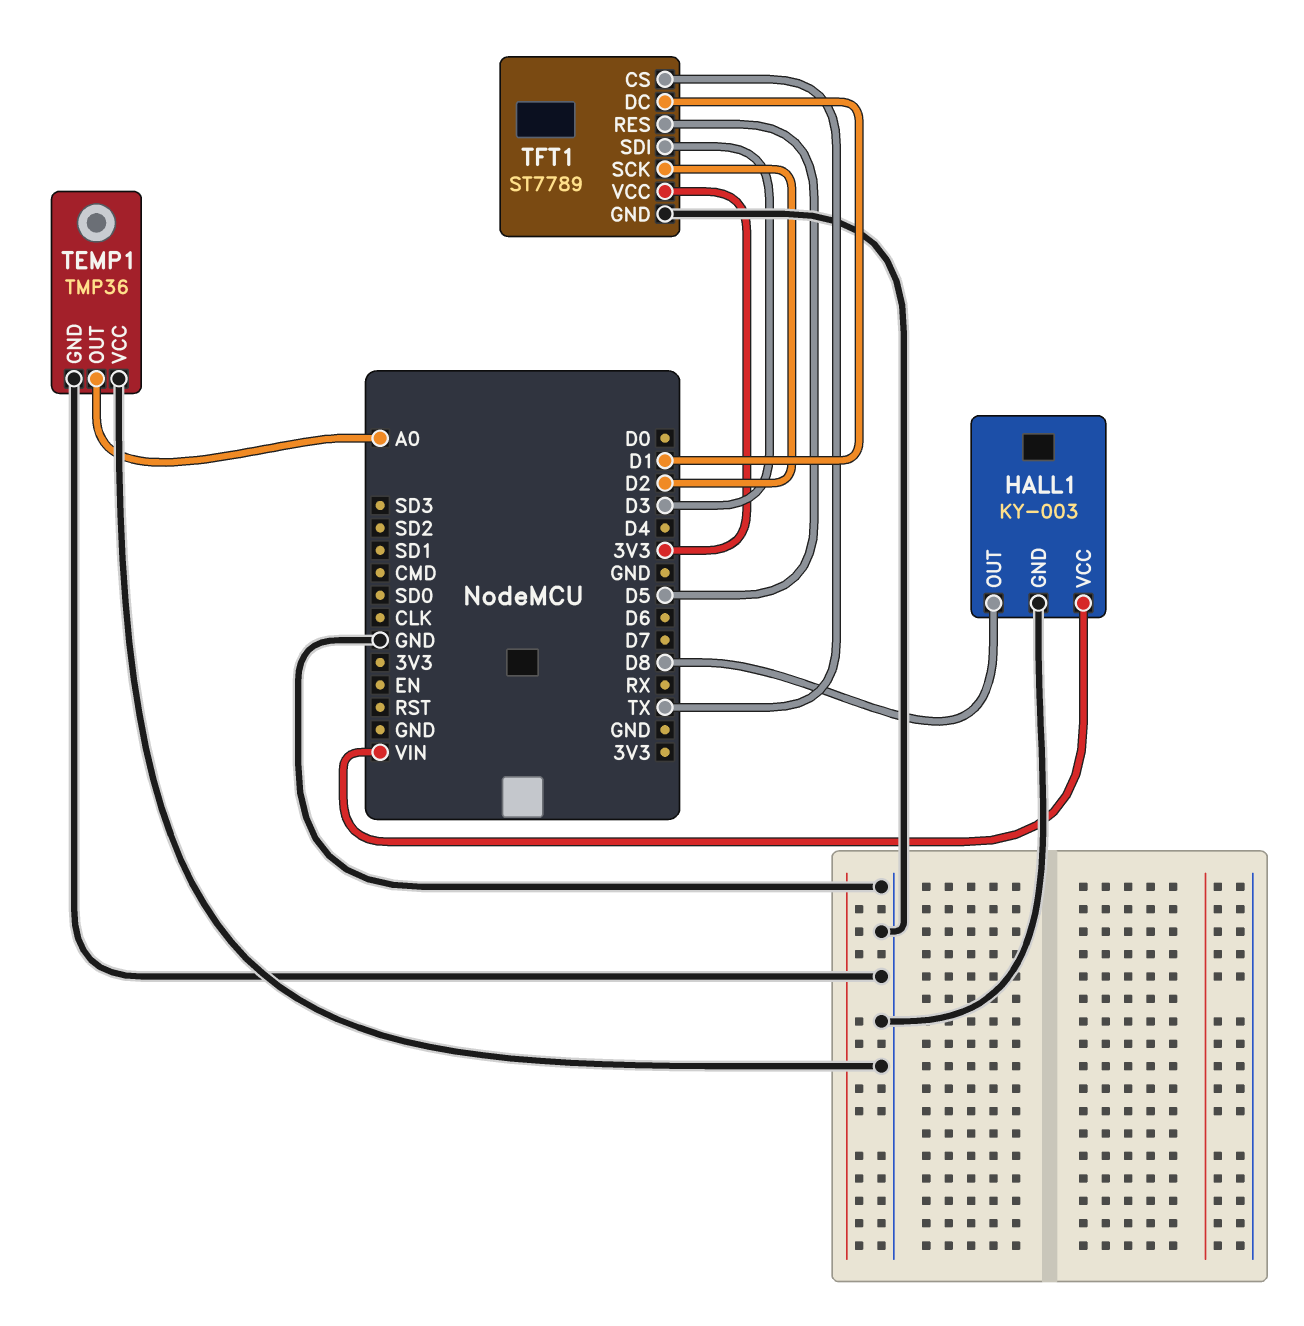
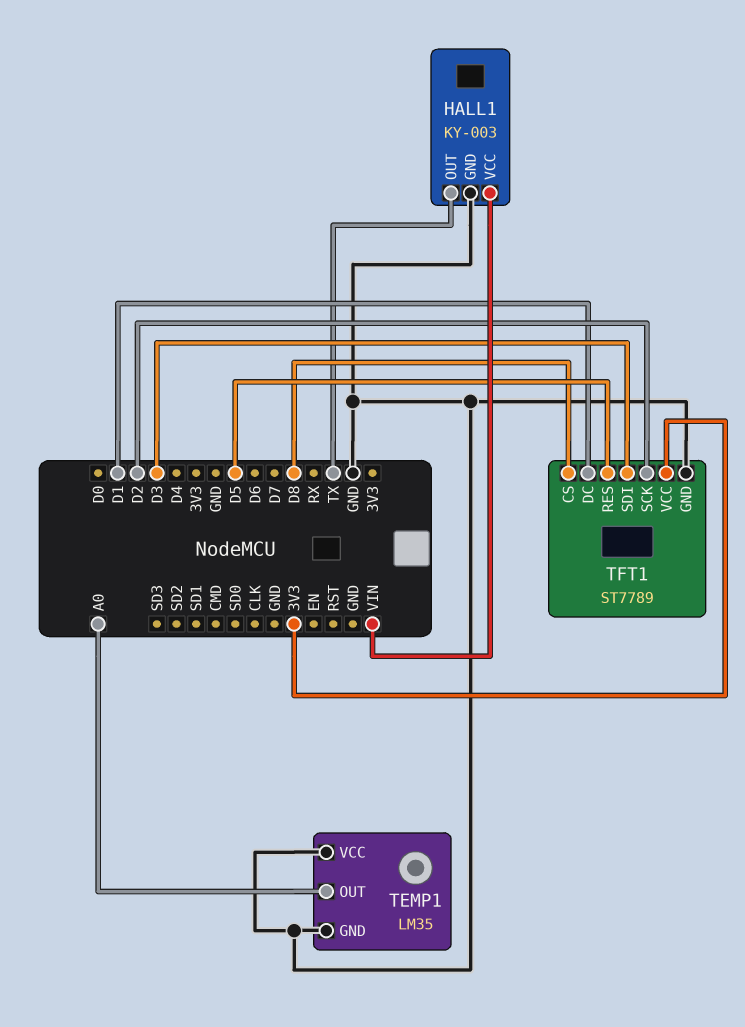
HALL1 pin OUT: D8 -> TX
TEMP1: TMP36 -> LM35
TFT1 pin CS: TX -> D8

